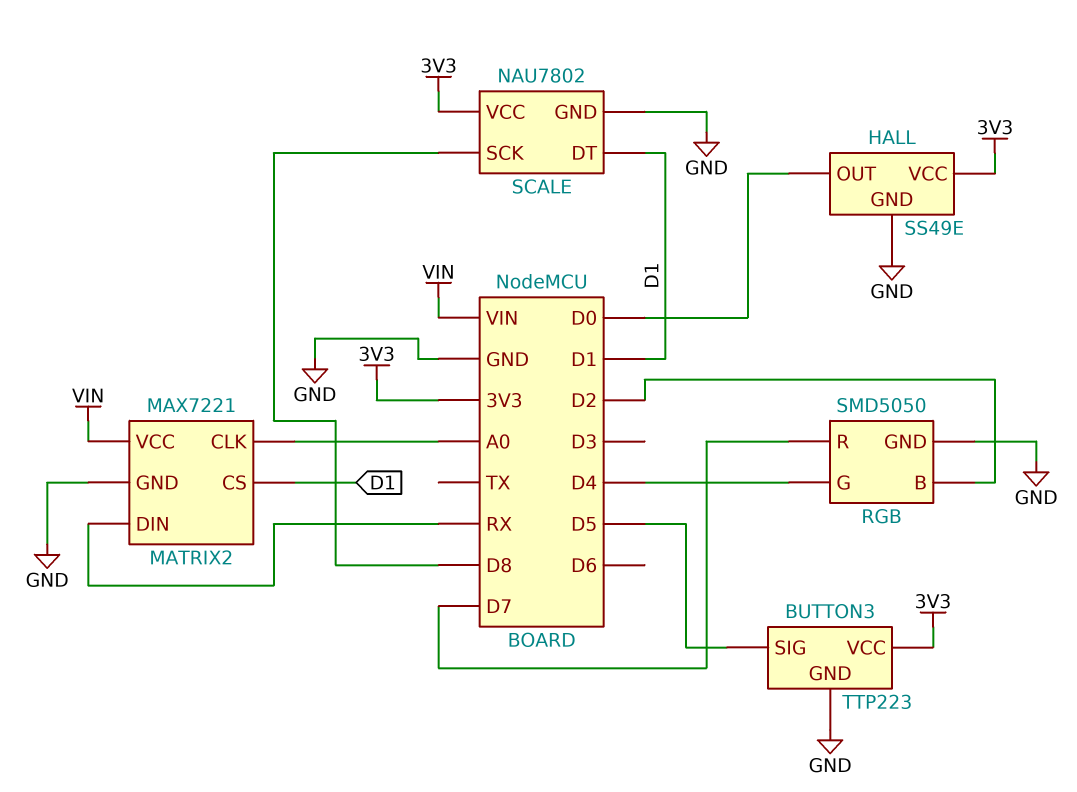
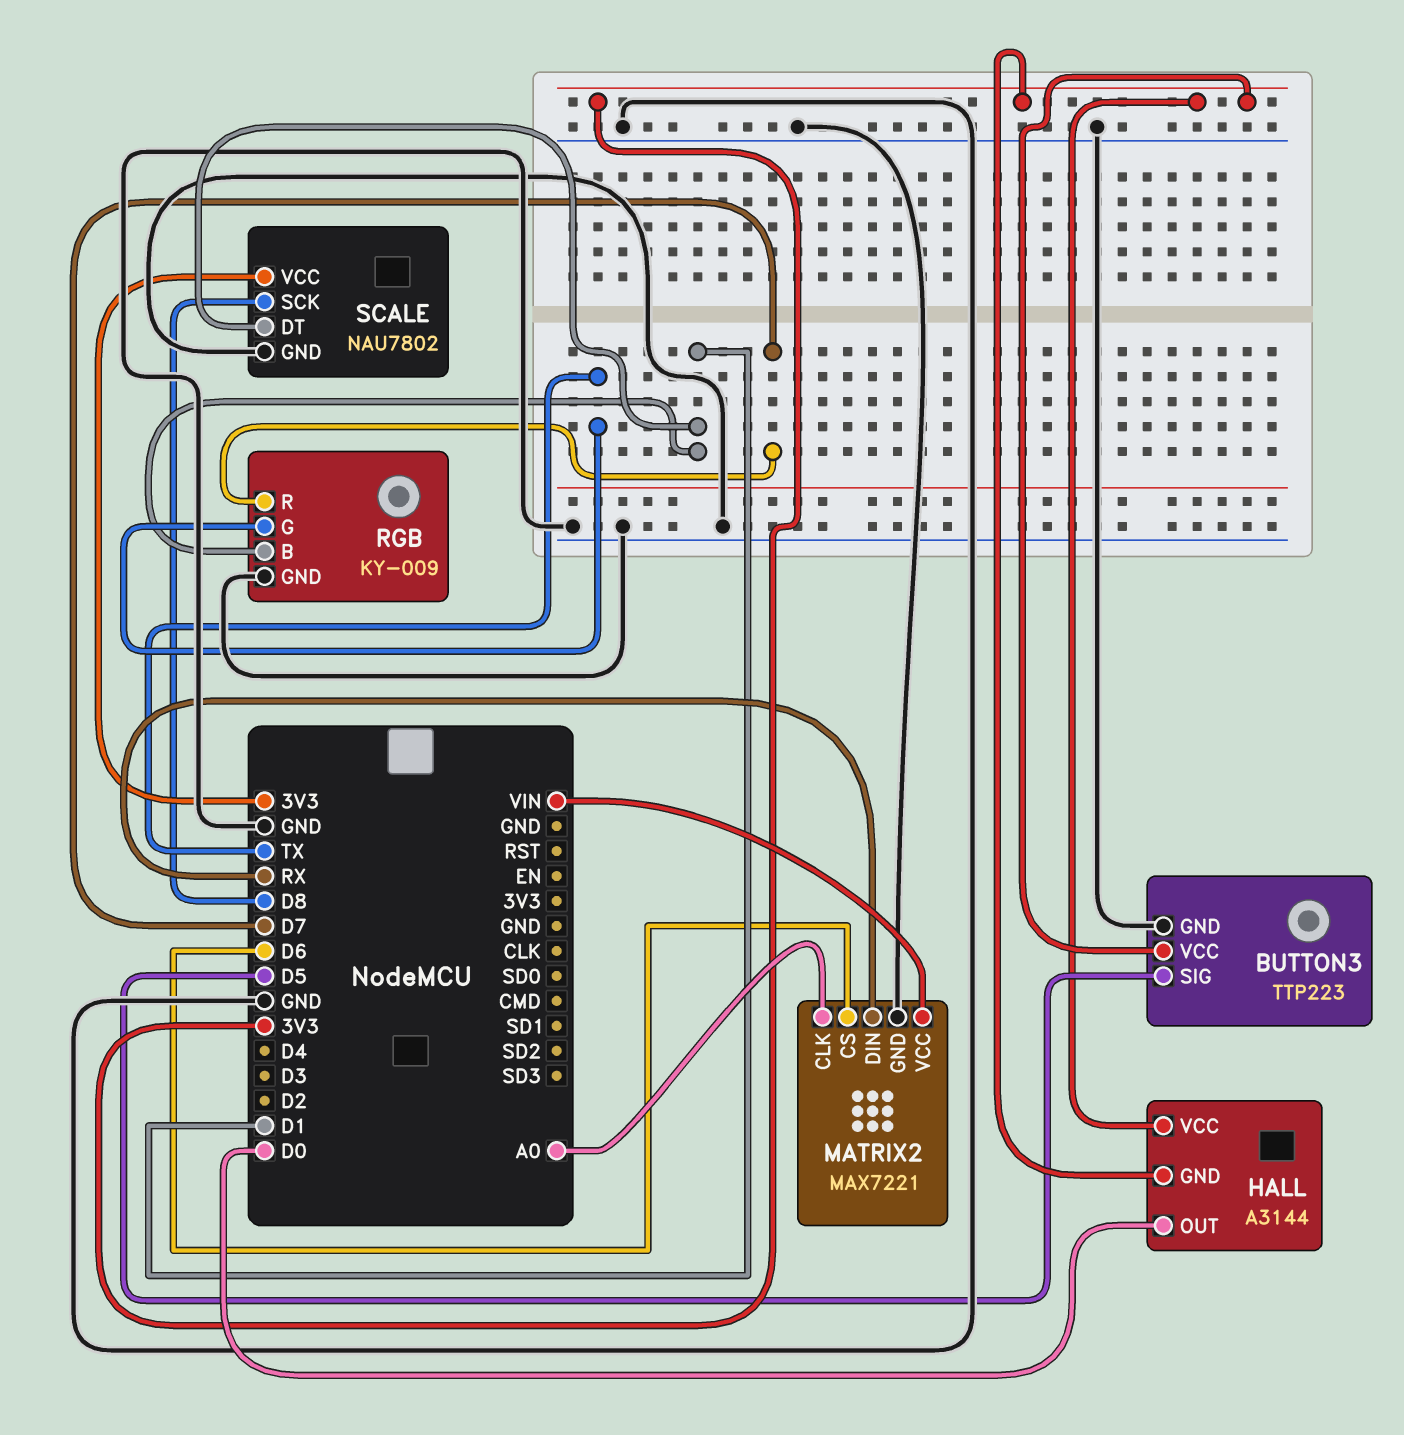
HALL: SS49E -> A3144
HALL pin GND: GND -> 3V3
MATRIX2 pin CS: D1 -> D6
RGB: SMD5050 -> KY-009
RGB pin B: D2 -> D1
RGB pin G: D4 -> TX

